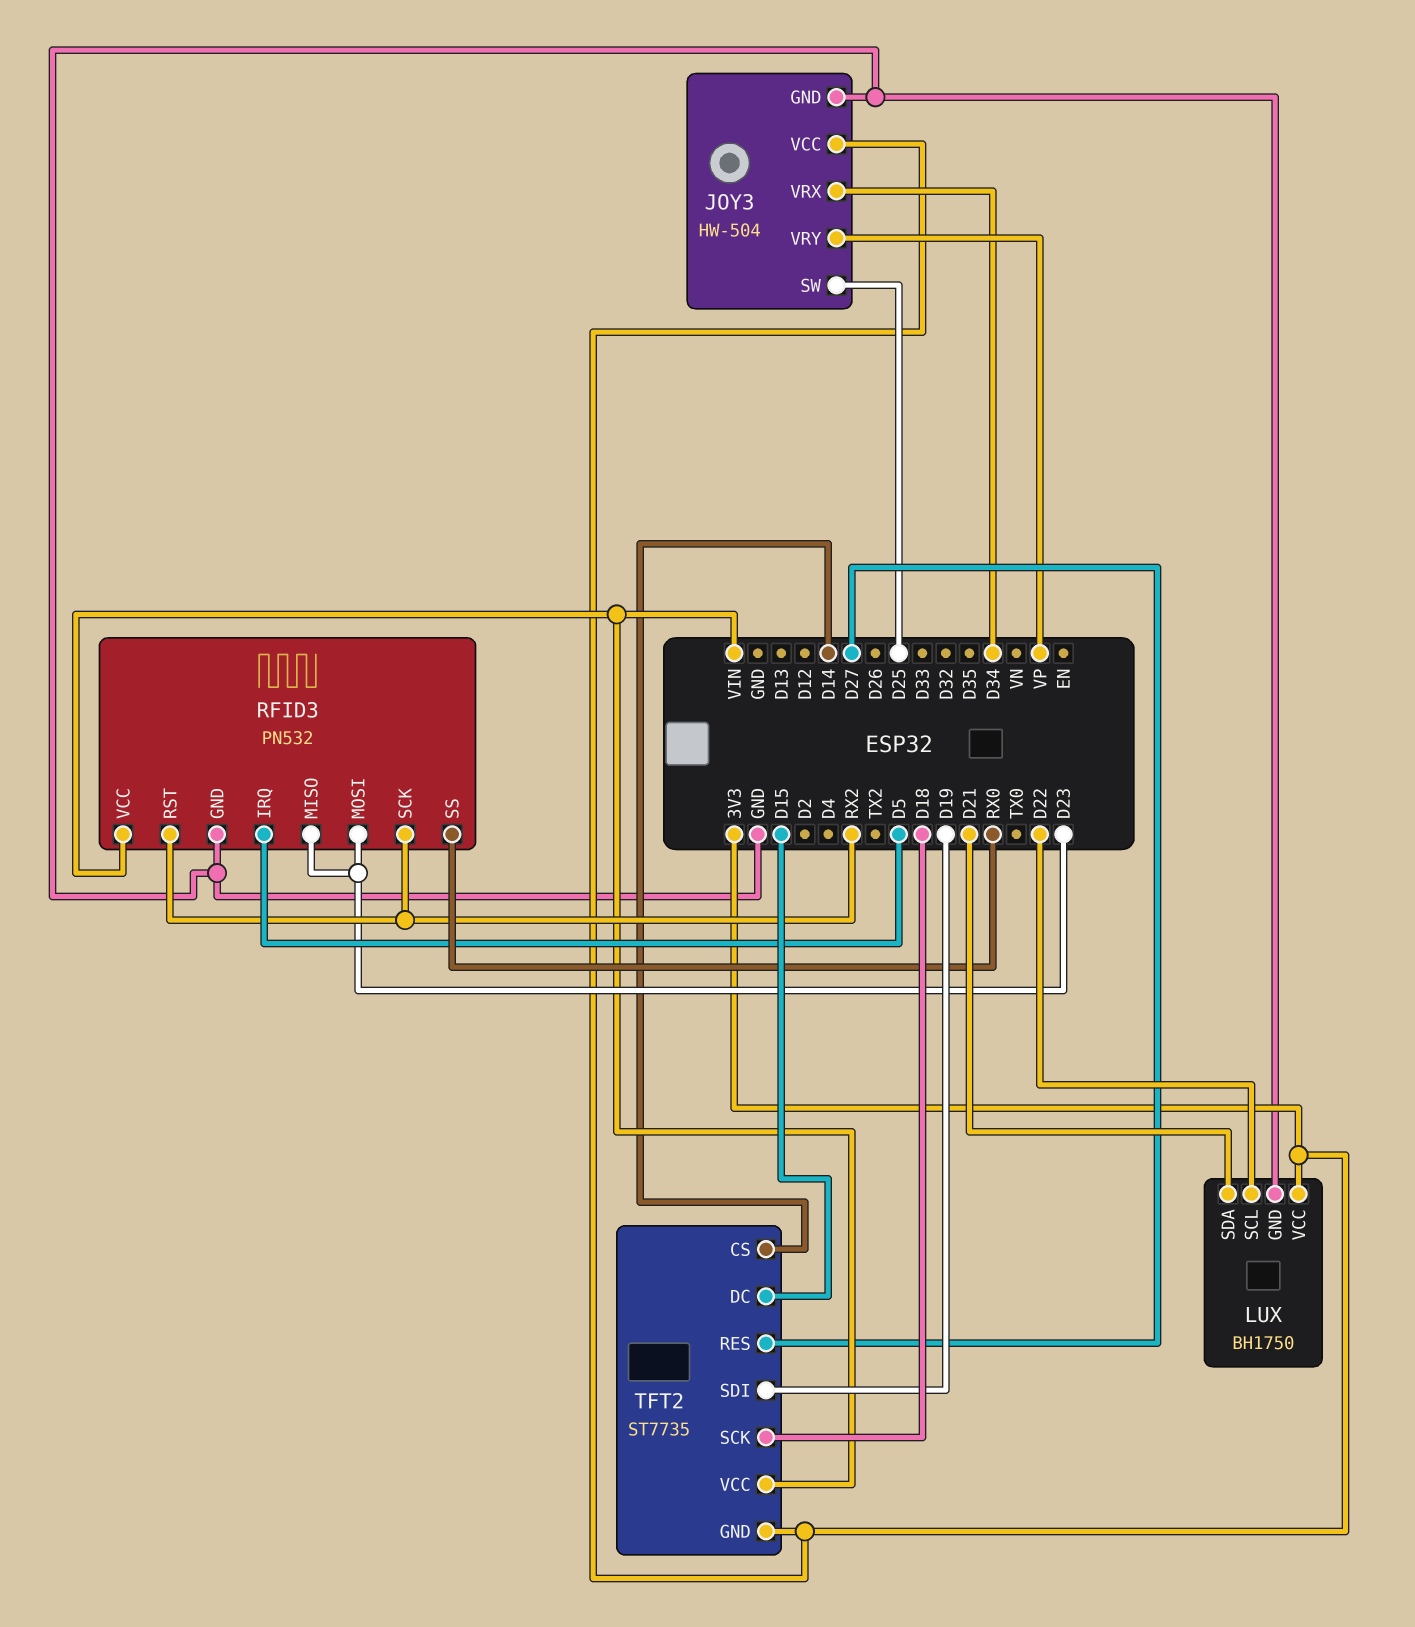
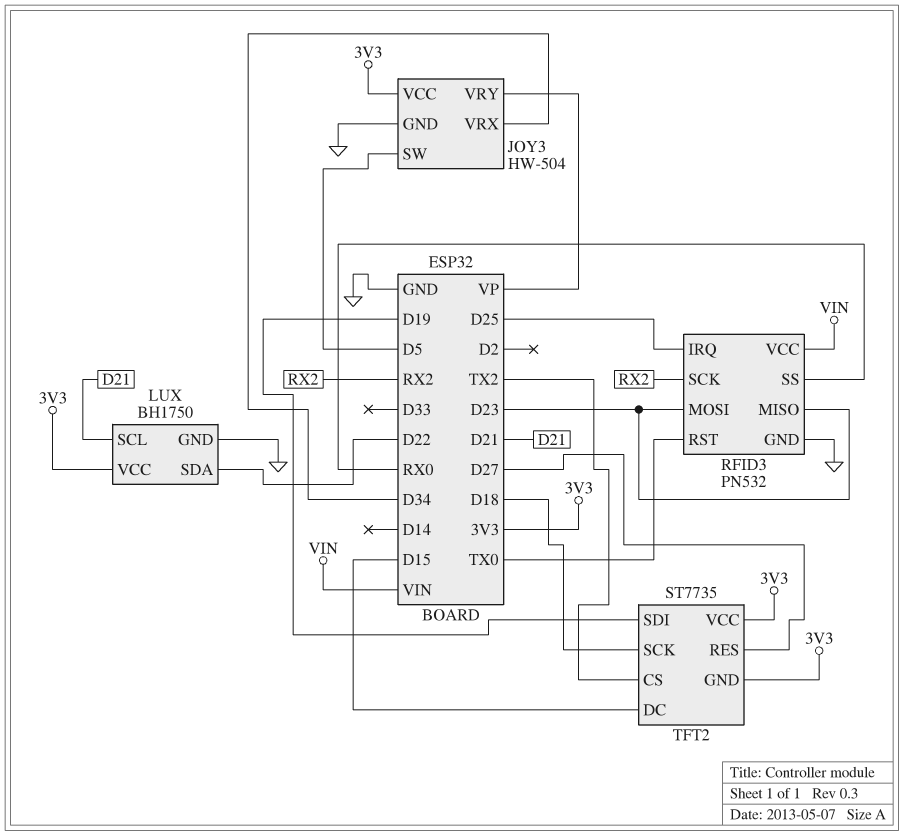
JOY3 pin SW: D25 -> D5
LUX pin SCL: D22 -> D21
LUX pin SDA: D21 -> D22
RFID3 pin IRQ: D5 -> D25
RFID3 pin RST: RX2 -> TX0
TFT2 pin CS: D14 -> TX2
TFT2 pin VCC: VIN -> 3V3

